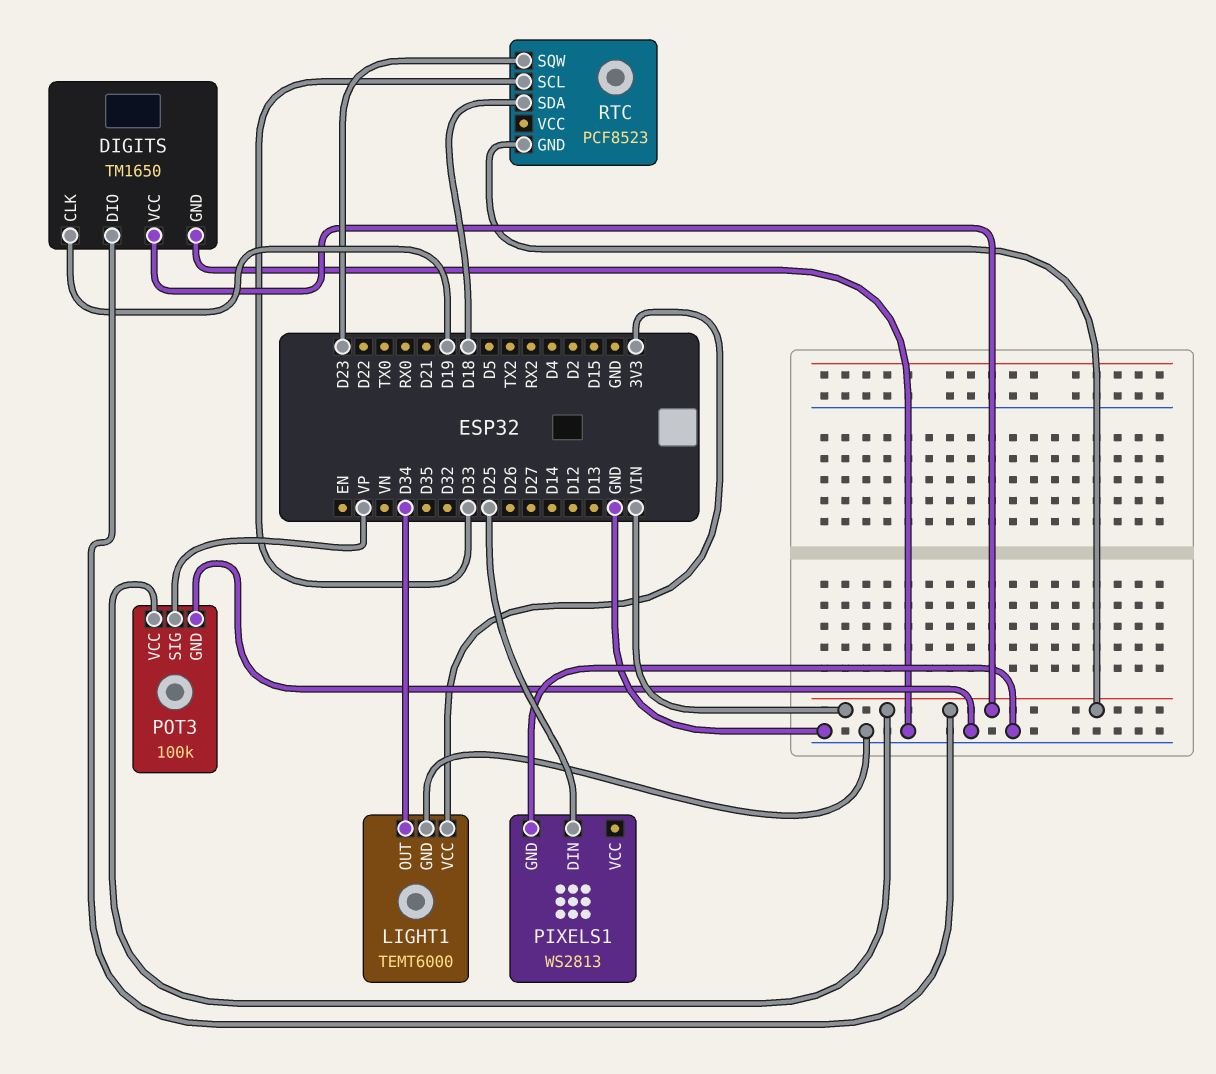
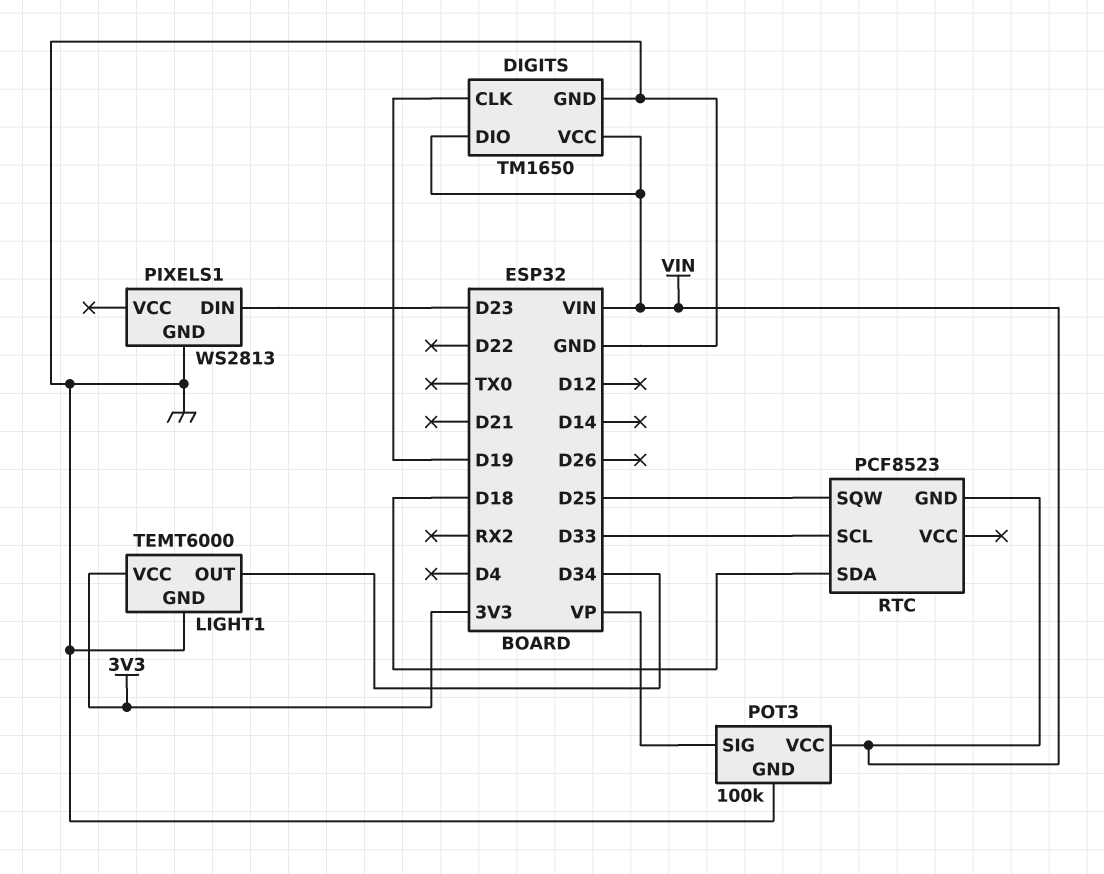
PIXELS1 pin DIN: D25 -> D23
RTC pin SQW: D23 -> D25

